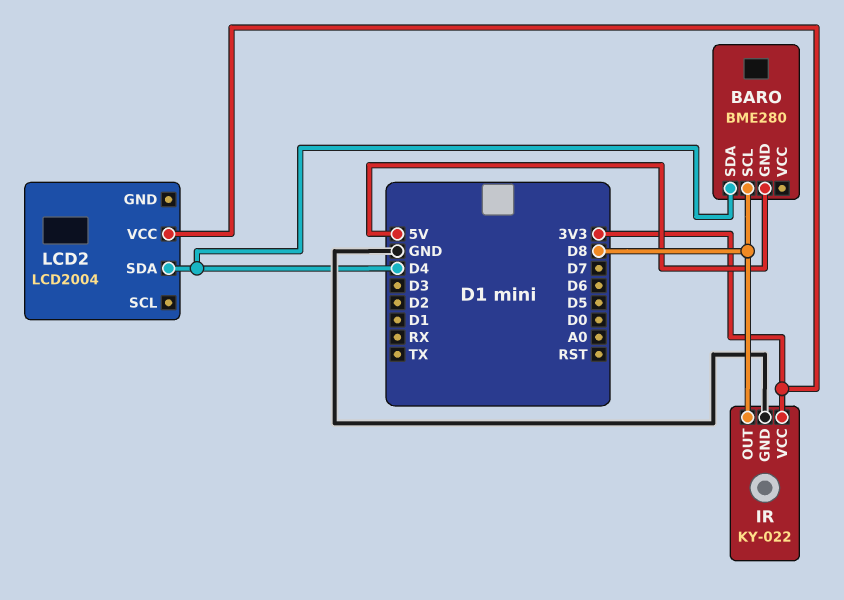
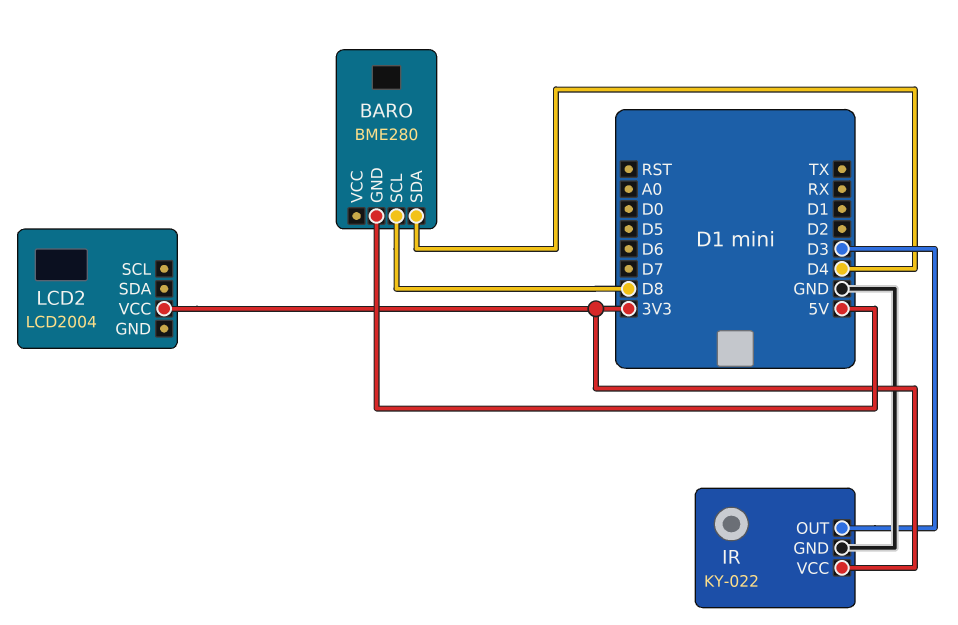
IR pin OUT: D8 -> D3
LCD2 pin SDA: D4 -> none

